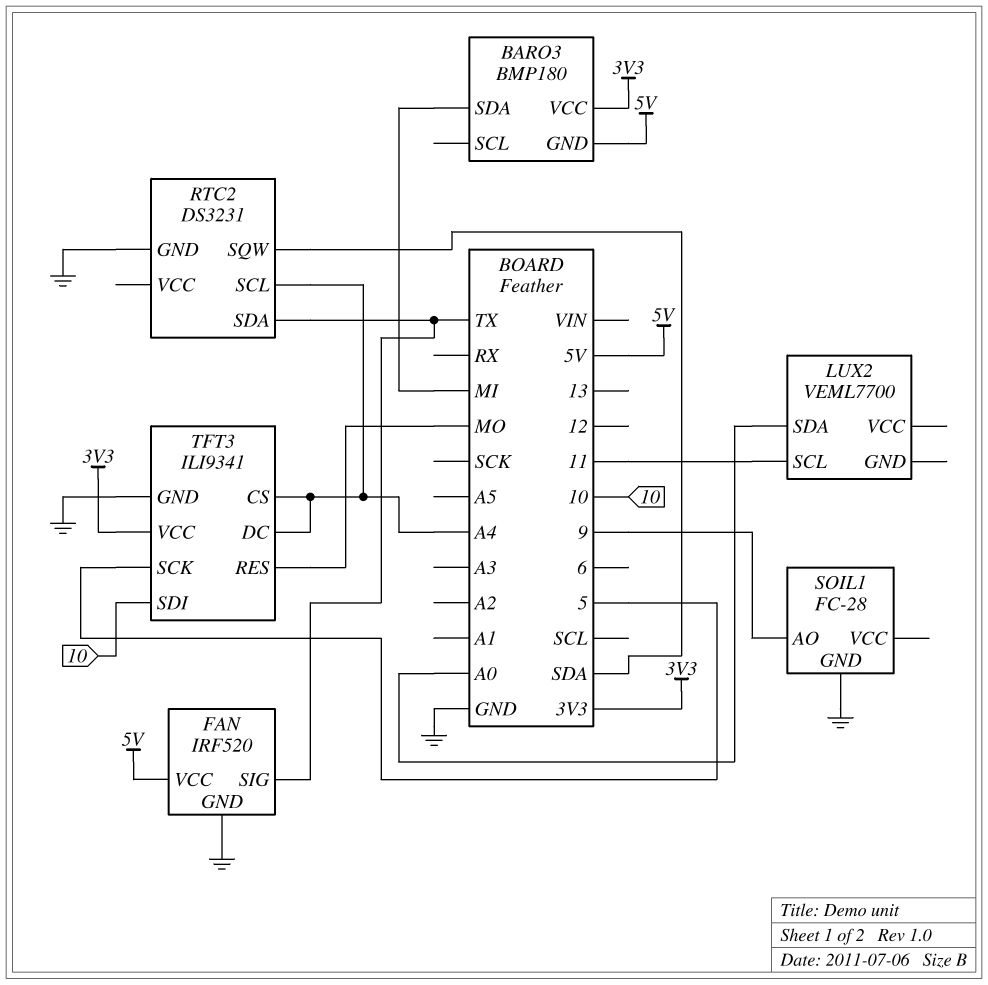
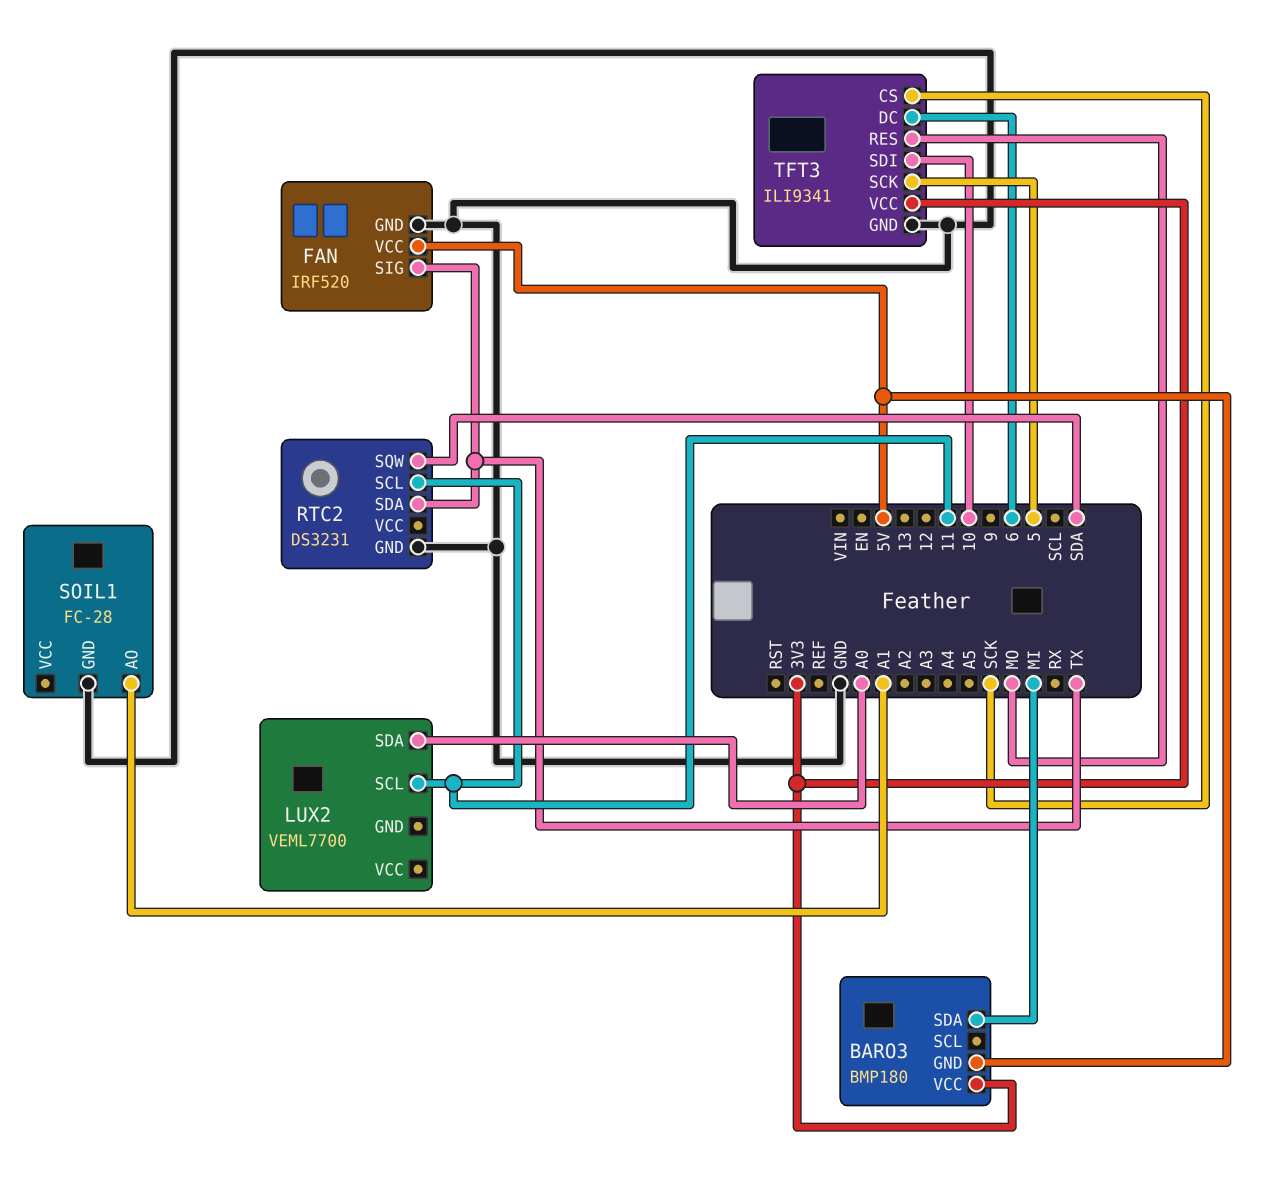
RTC2 pin SCL: A4 -> 11
SOIL1 pin AO: 9 -> A1
TFT3 pin CS: A4 -> SCK
TFT3 pin DC: A4 -> 6

